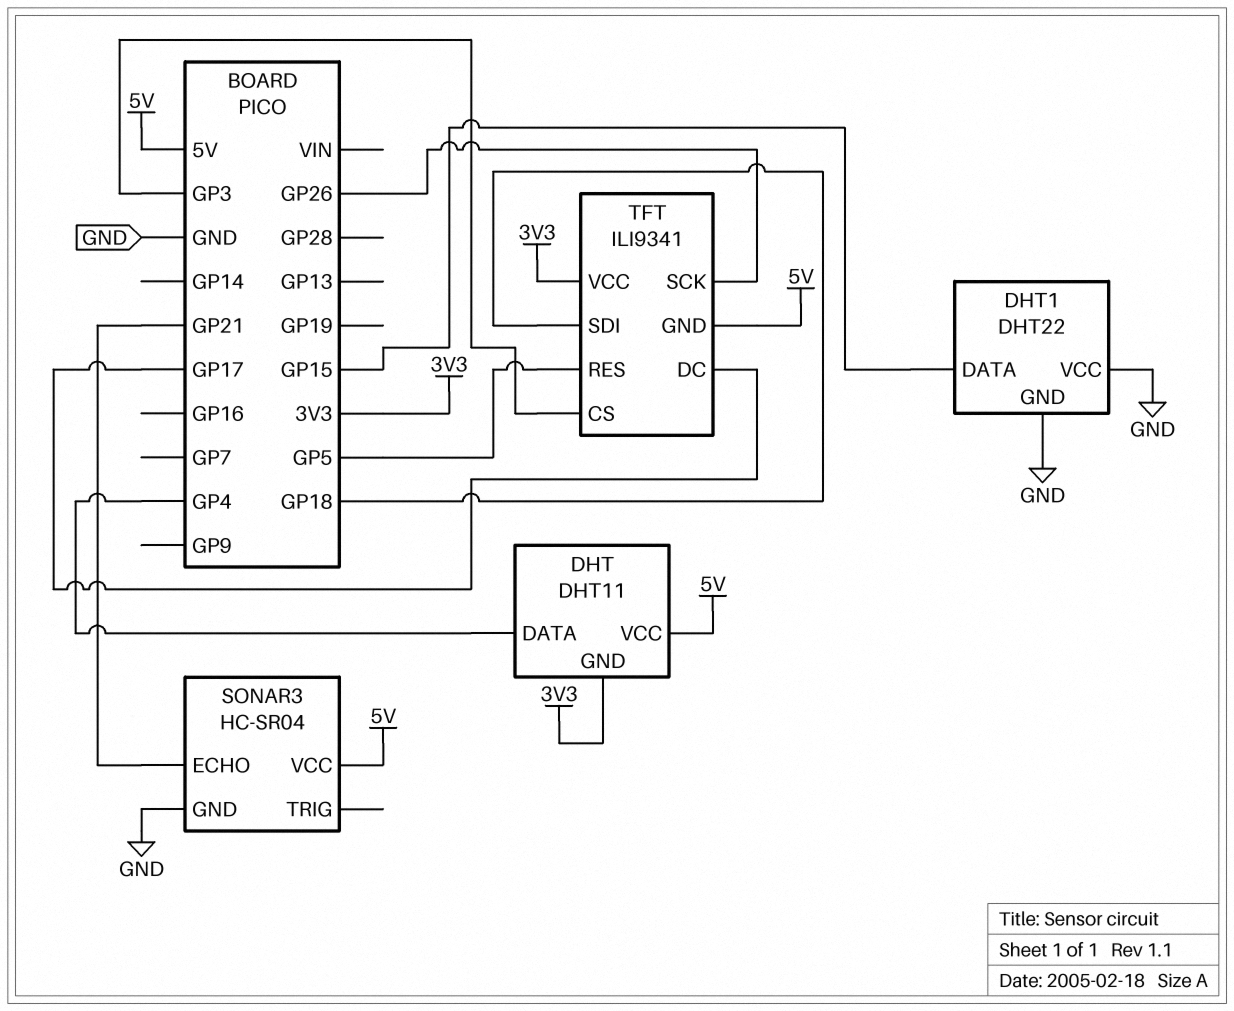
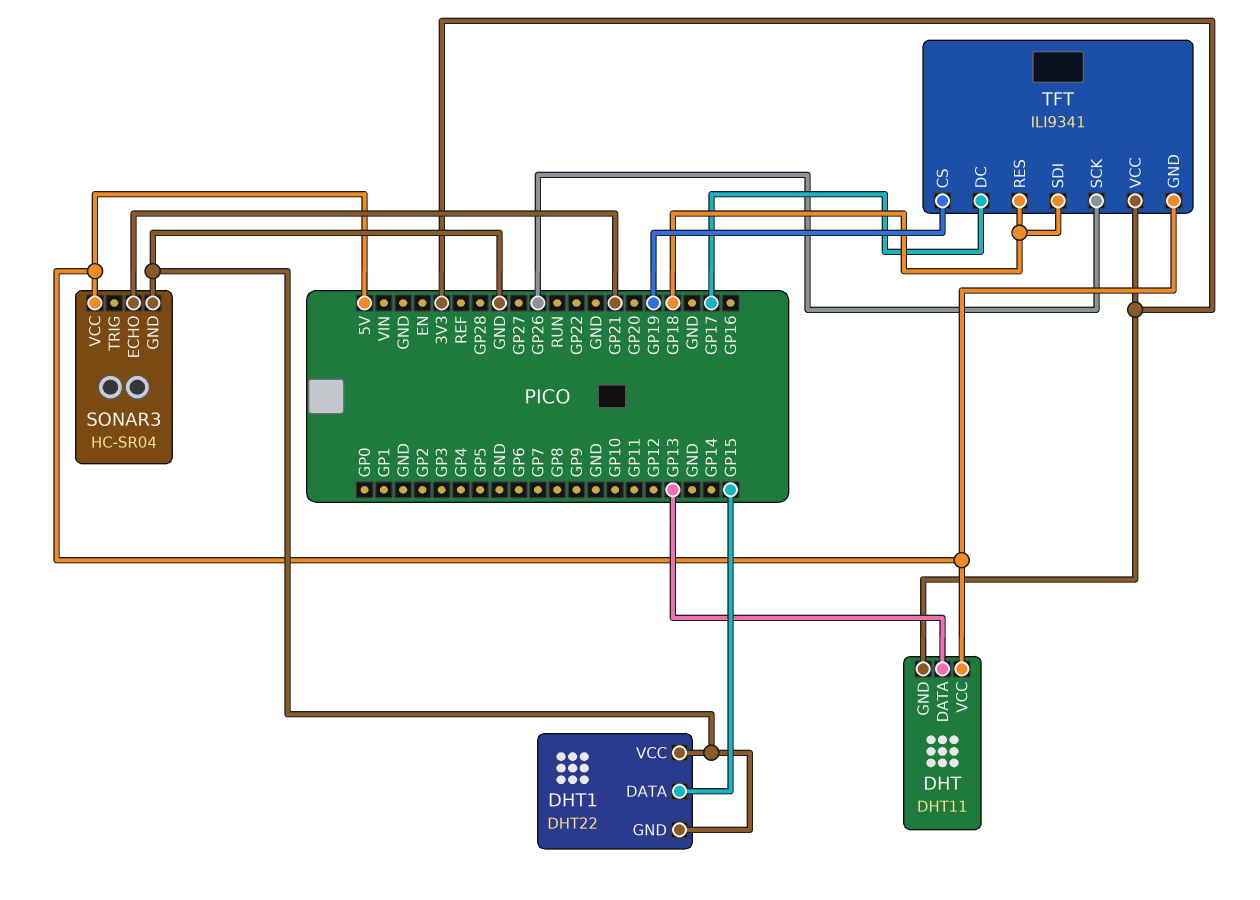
DHT pin DATA: GP4 -> GP13
TFT pin CS: GP3 -> GP19
TFT pin RES: GP5 -> GP18

